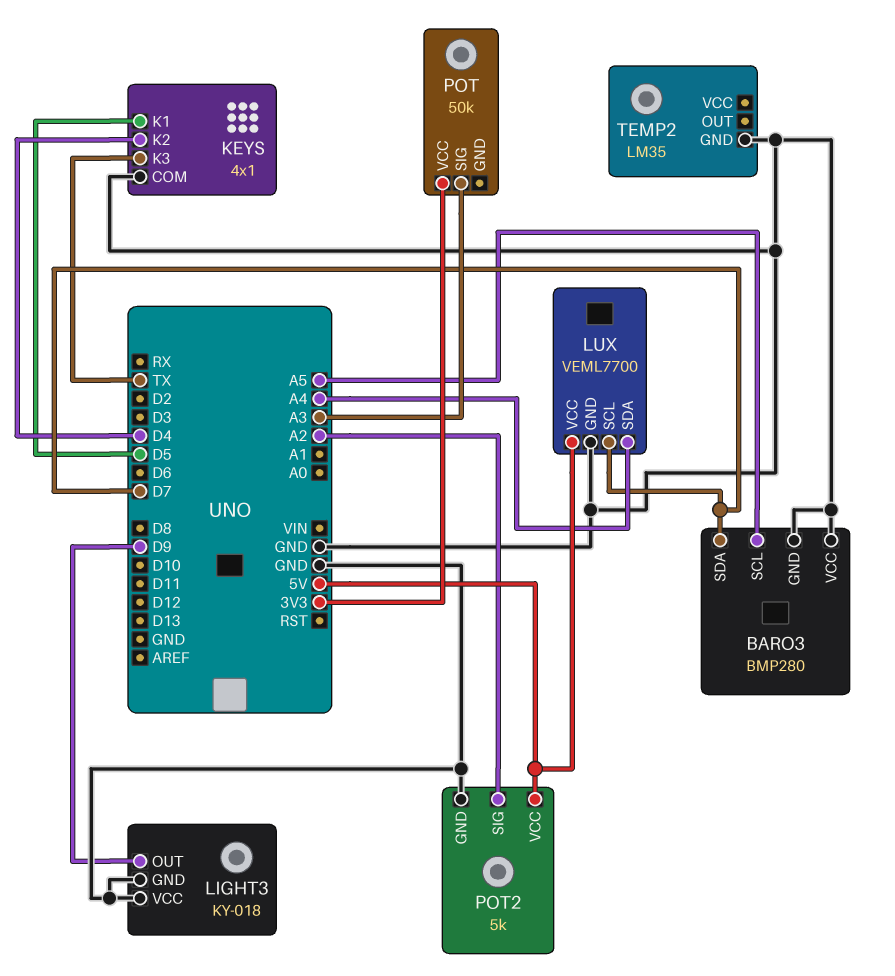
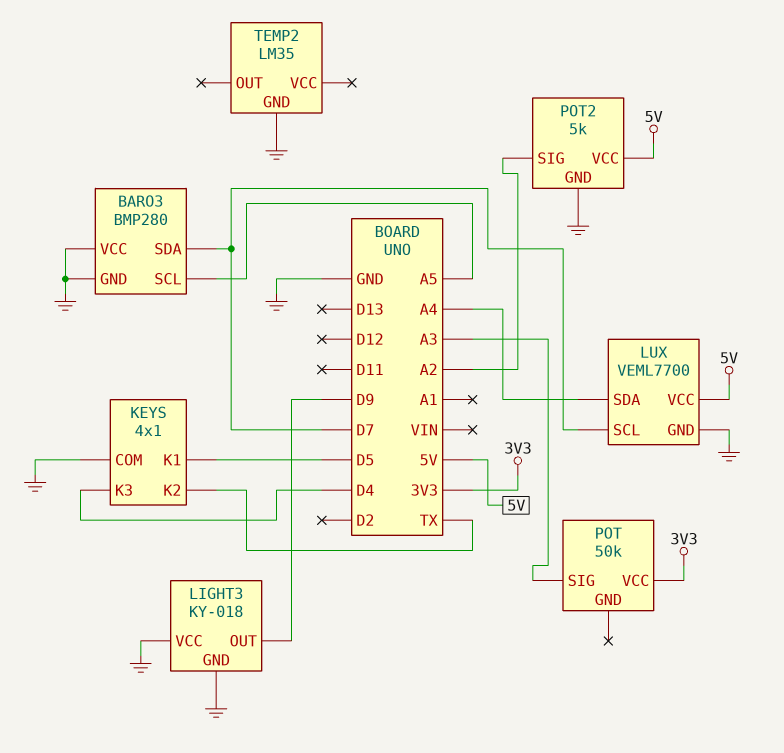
KEYS pin K2: D4 -> TX
KEYS pin K3: TX -> D4

